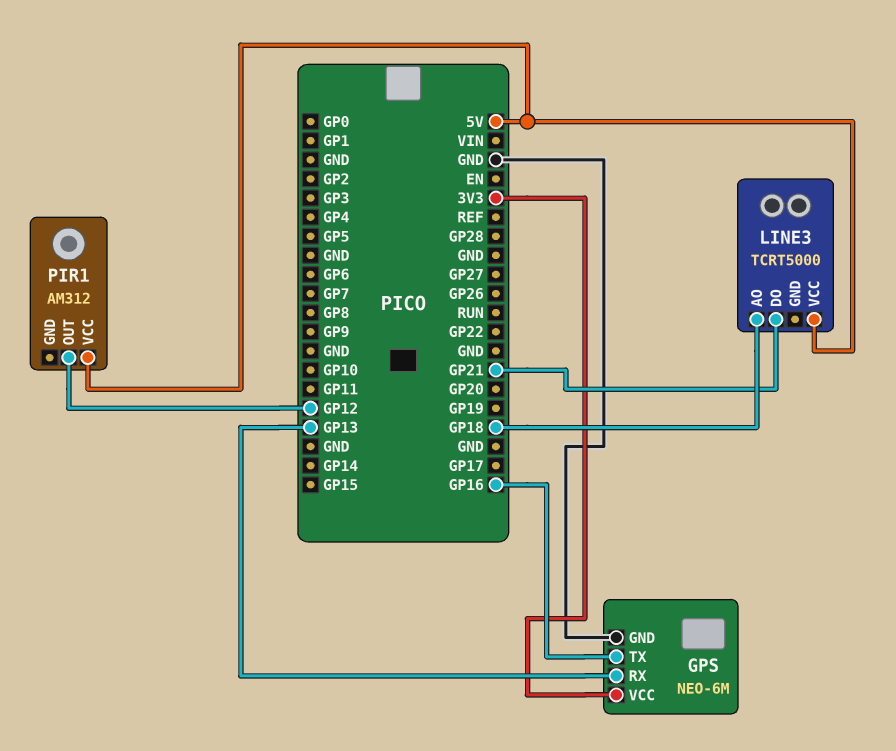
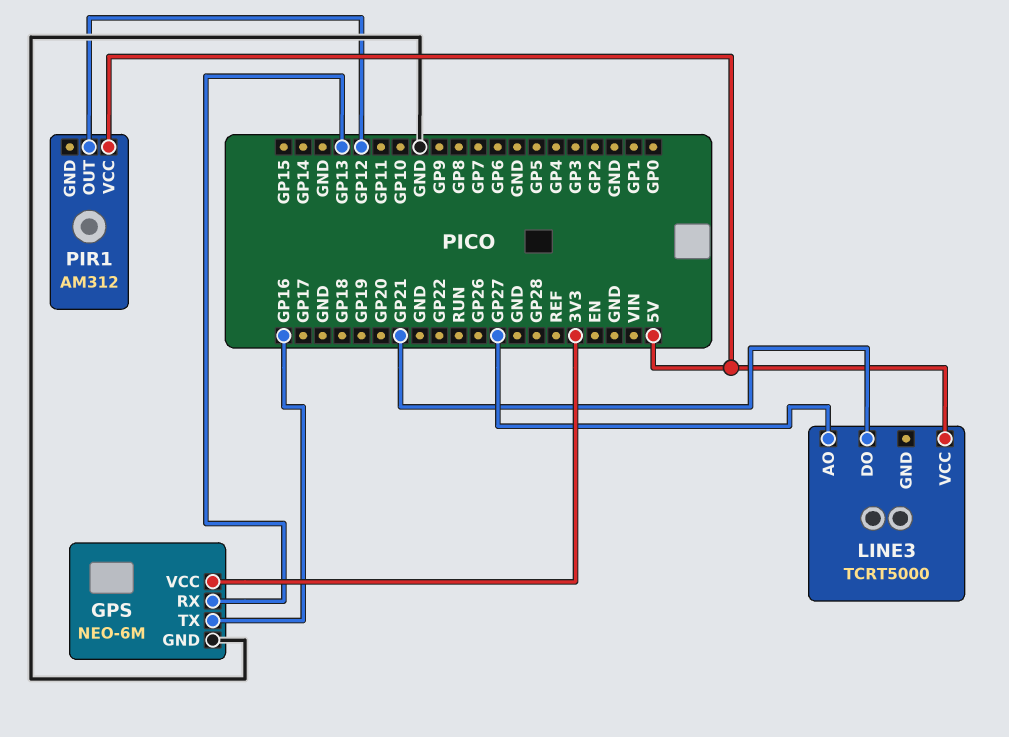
LINE3 pin AO: GP18 -> GP27

